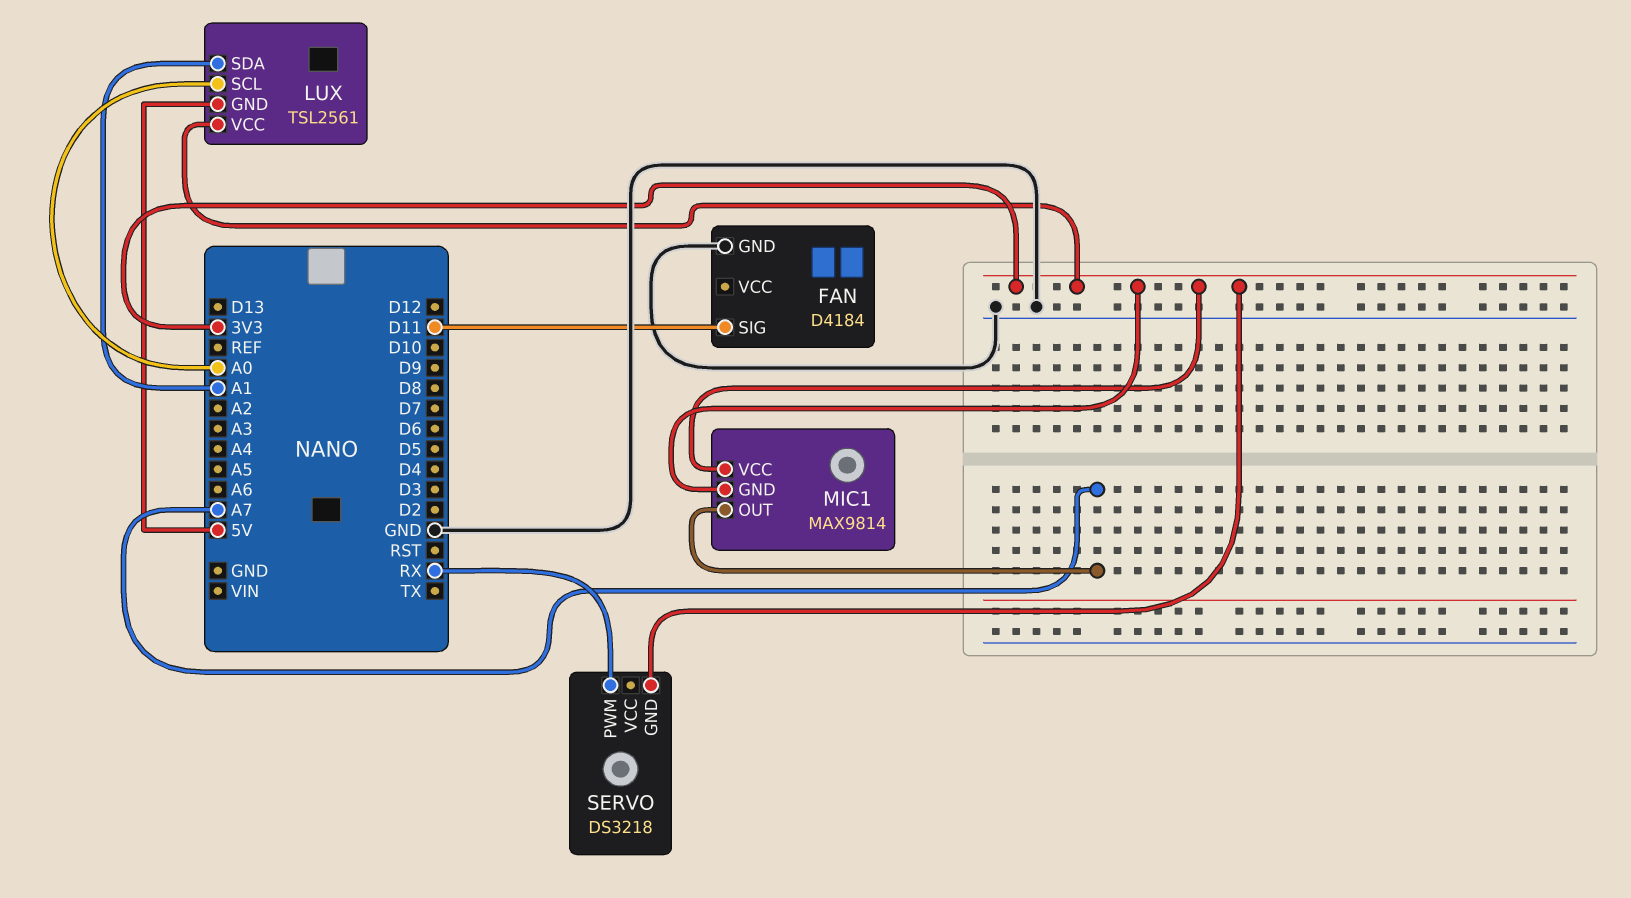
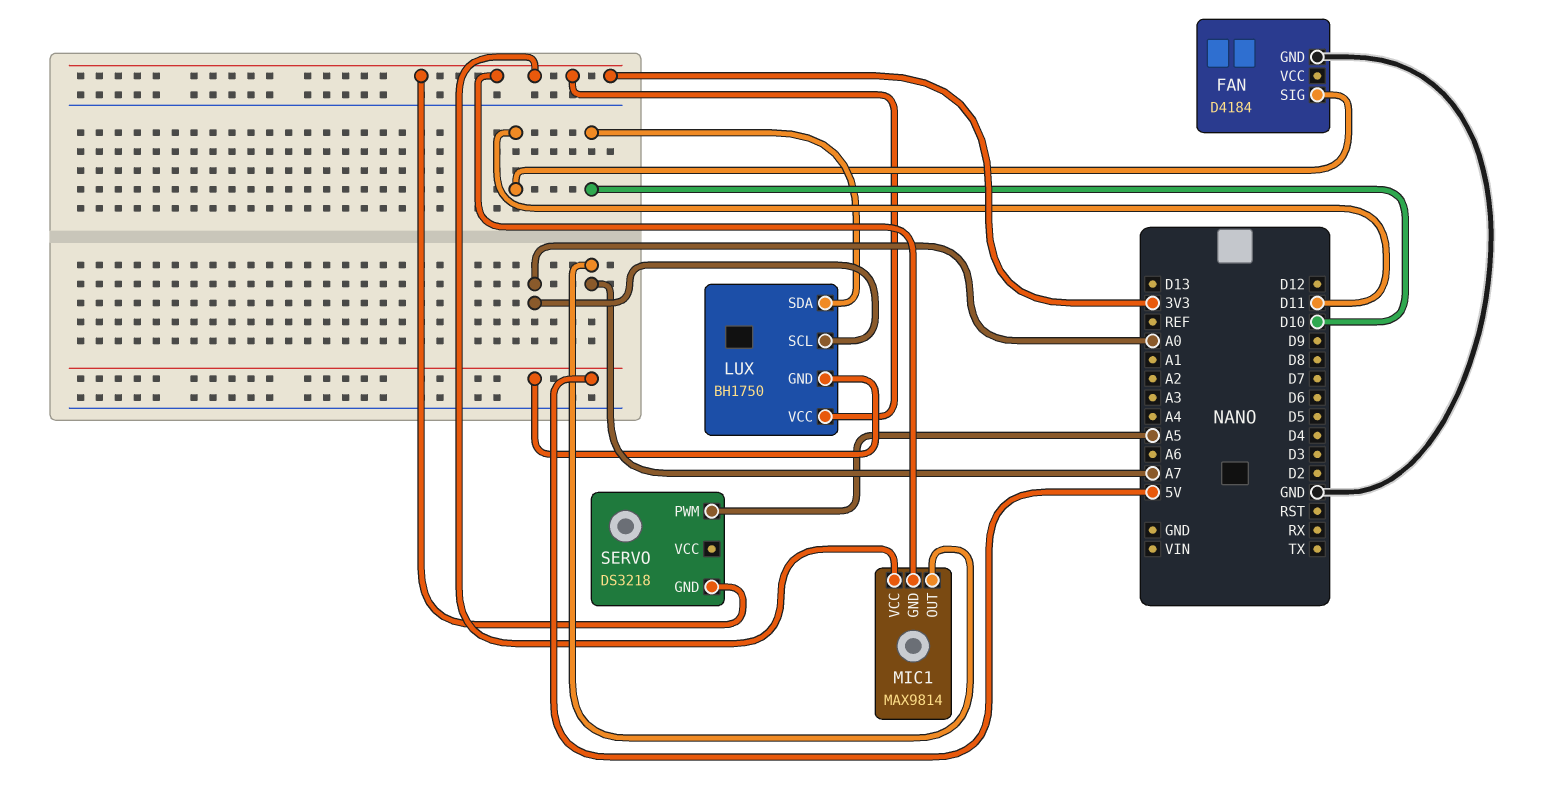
LUX: TSL2561 -> BH1750
LUX pin SDA: A1 -> D10
SERVO pin PWM: RX -> A5

